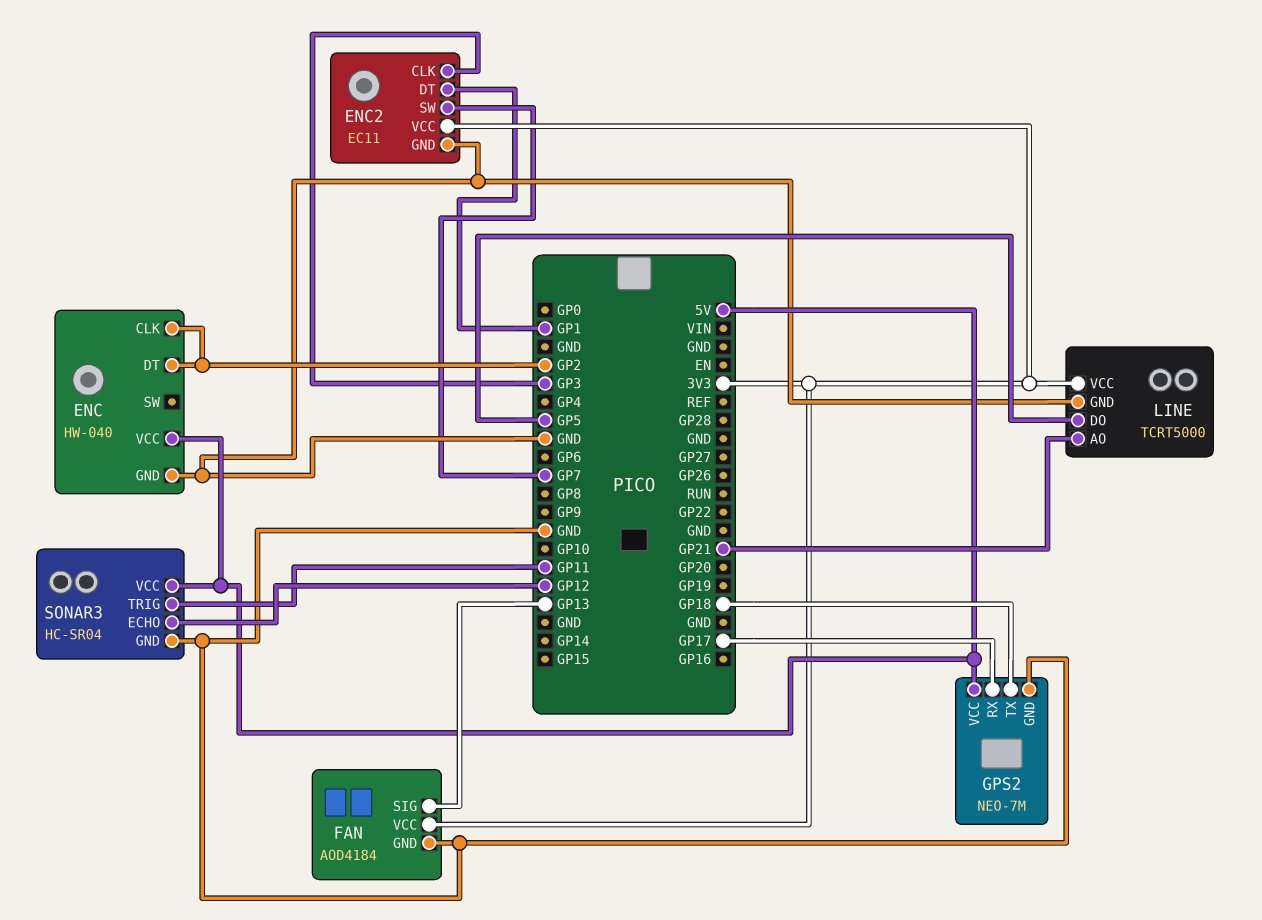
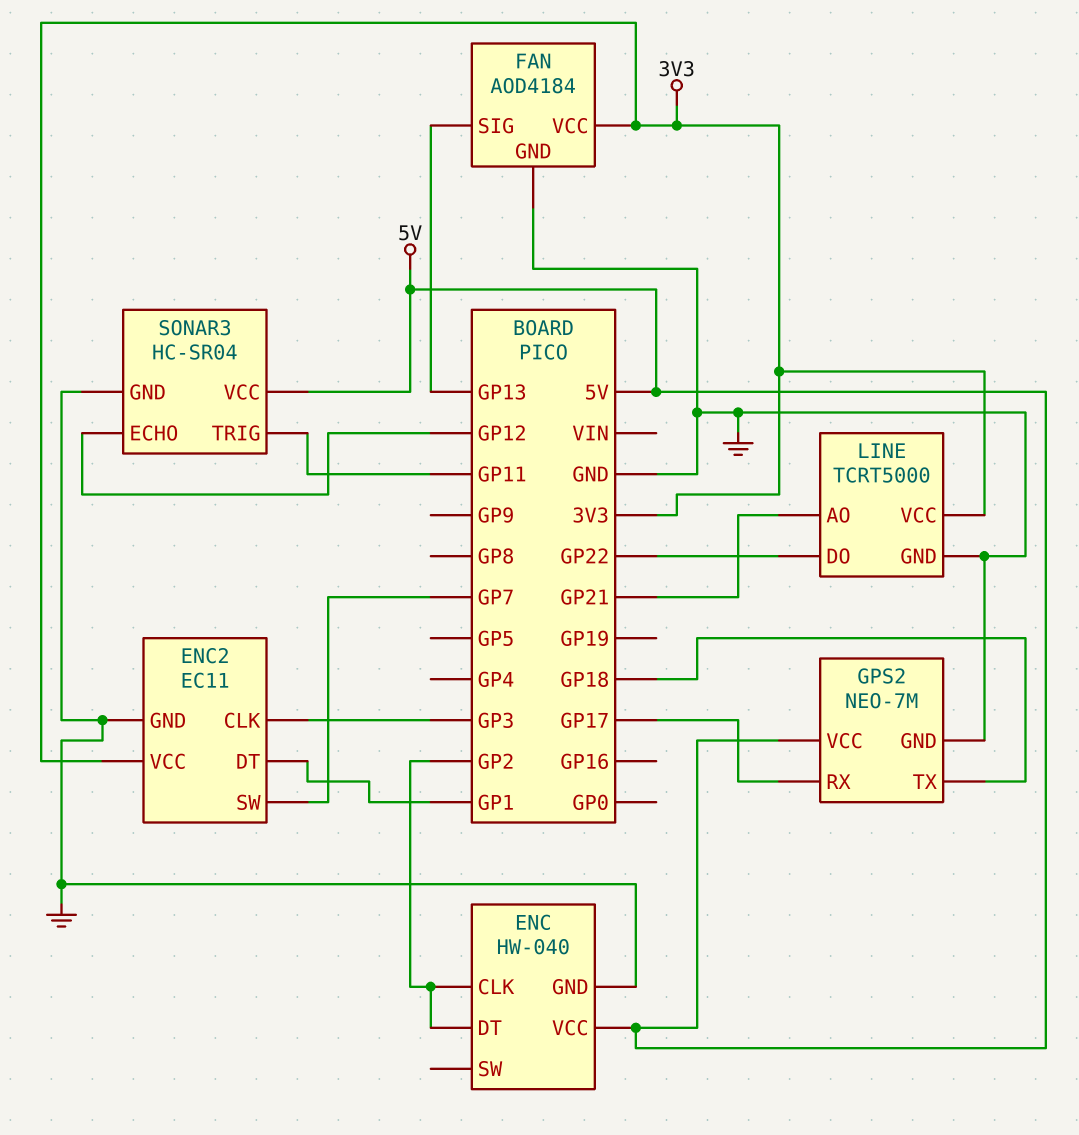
LINE pin DO: GP5 -> GP22

